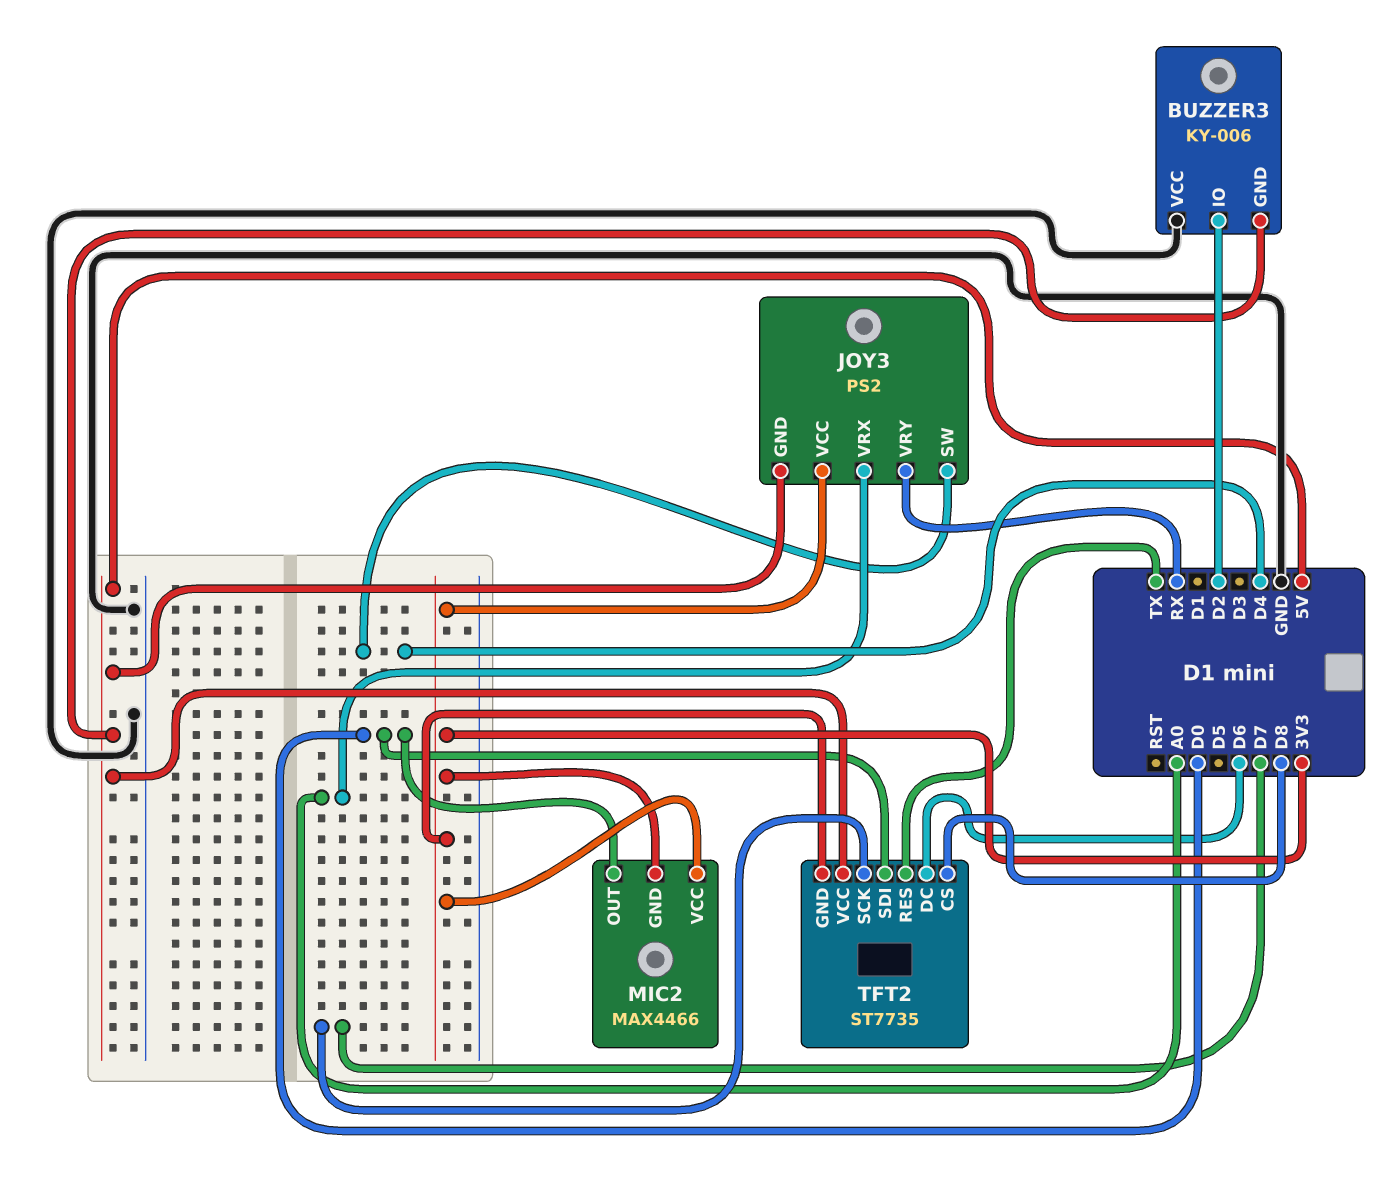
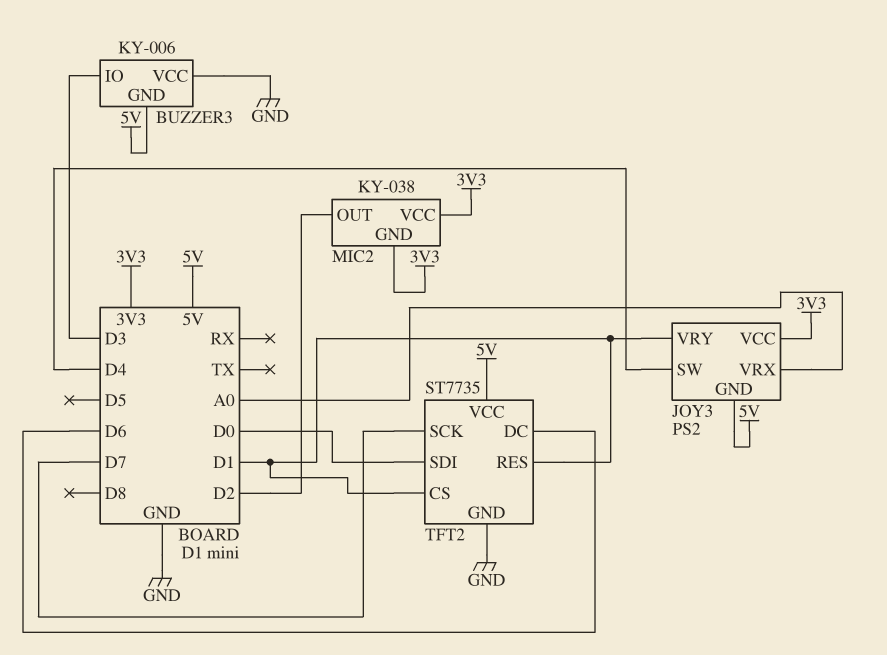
BUZZER3 pin IO: D2 -> D3
JOY3 pin VRY: RX -> D1
MIC2: MAX4466 -> KY-038
MIC2 pin OUT: D0 -> D2
TFT2 pin CS: D8 -> D1
TFT2 pin GND: 3V3 -> GND
TFT2 pin RES: TX -> D1

